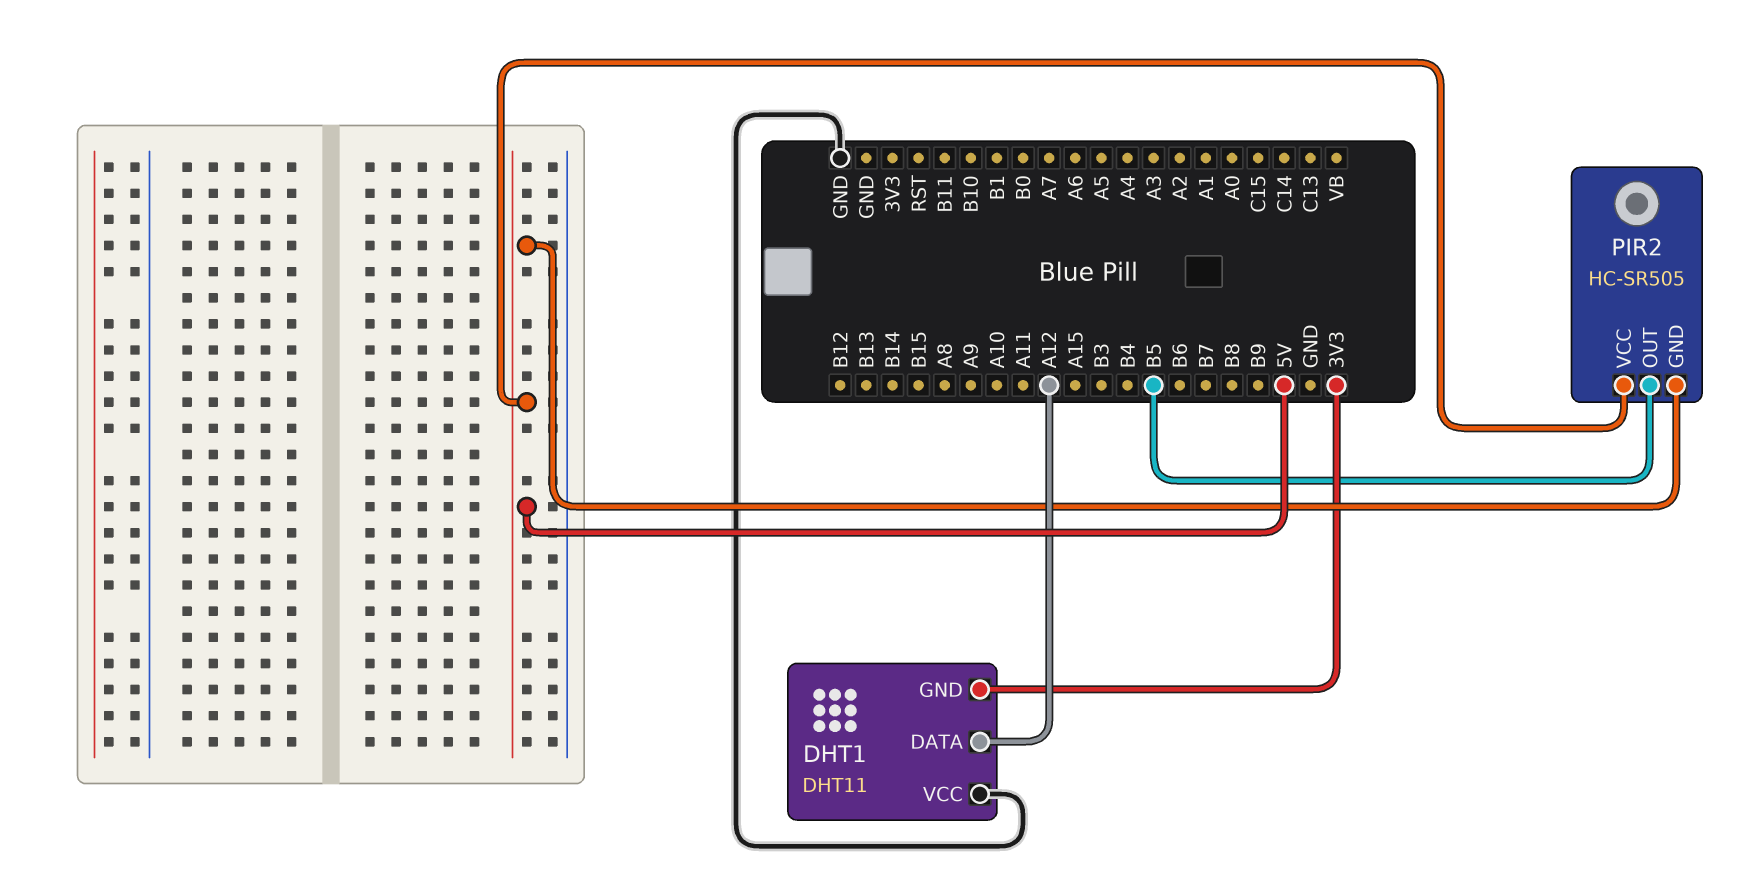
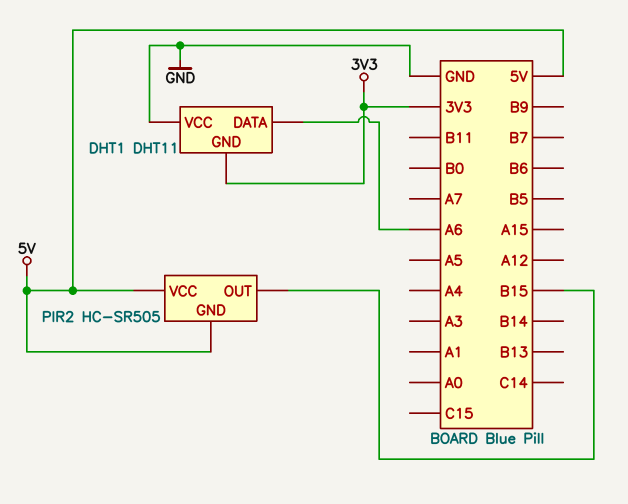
DHT1 pin DATA: A12 -> A6
PIR2 pin OUT: B5 -> B15

